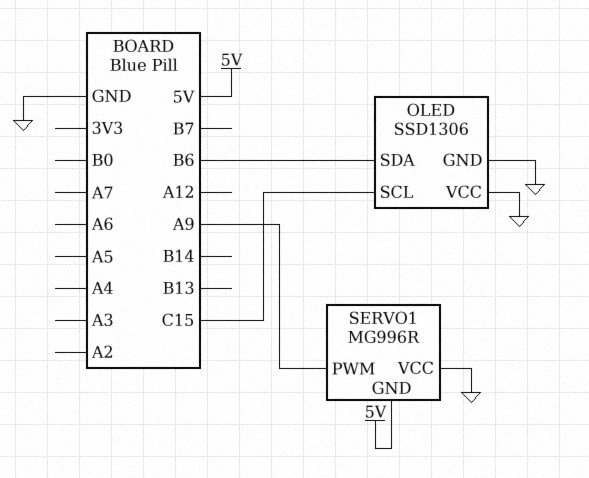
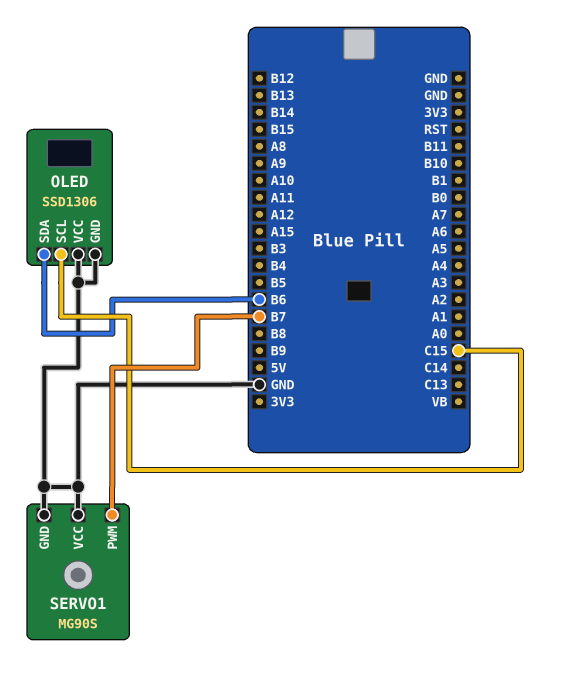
SERVO1: MG996R -> MG90S
SERVO1 pin GND: 5V -> GND
SERVO1 pin PWM: A9 -> B7

